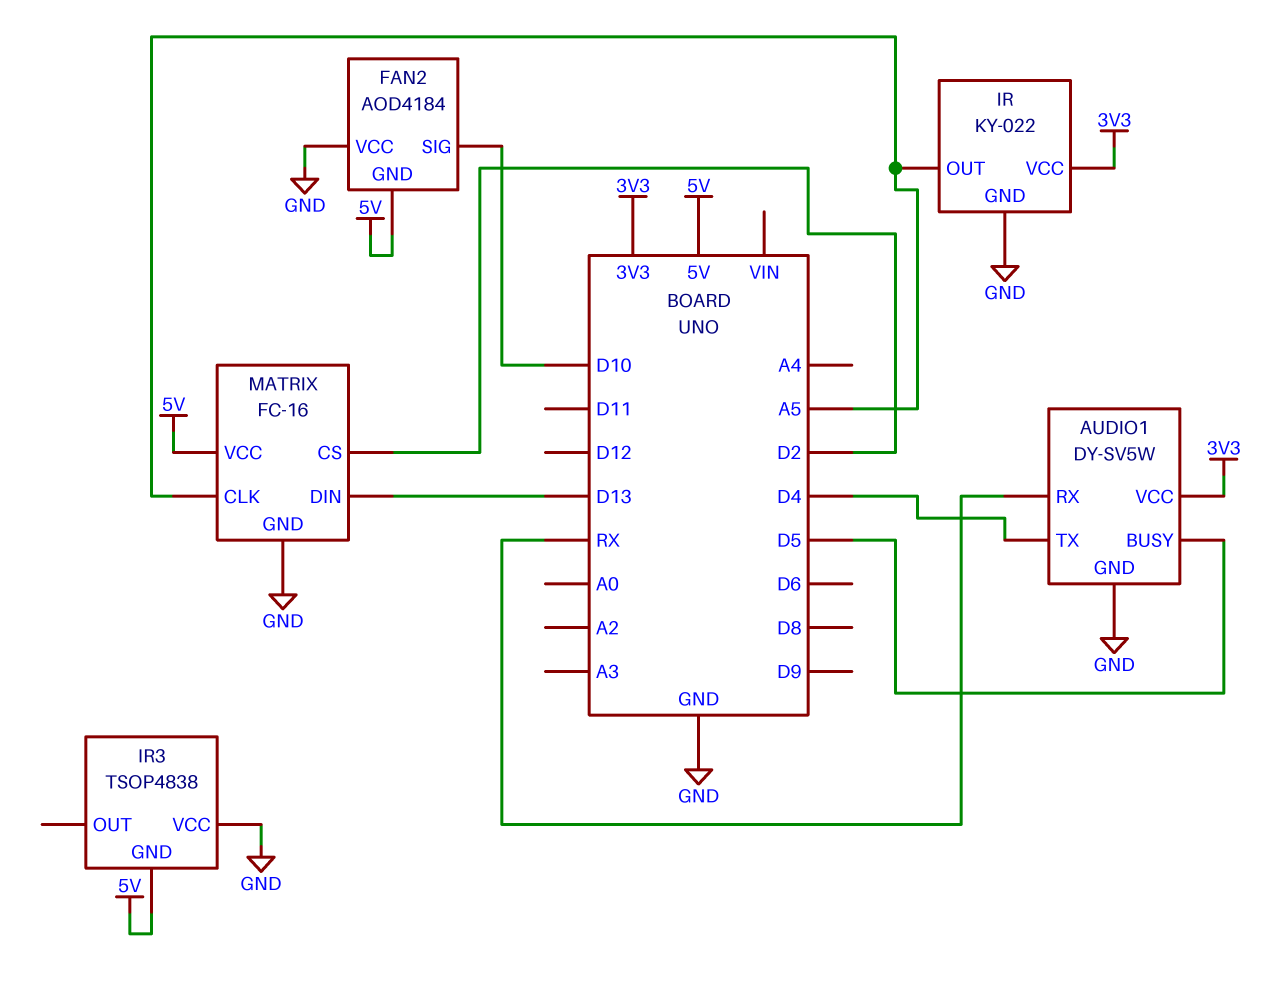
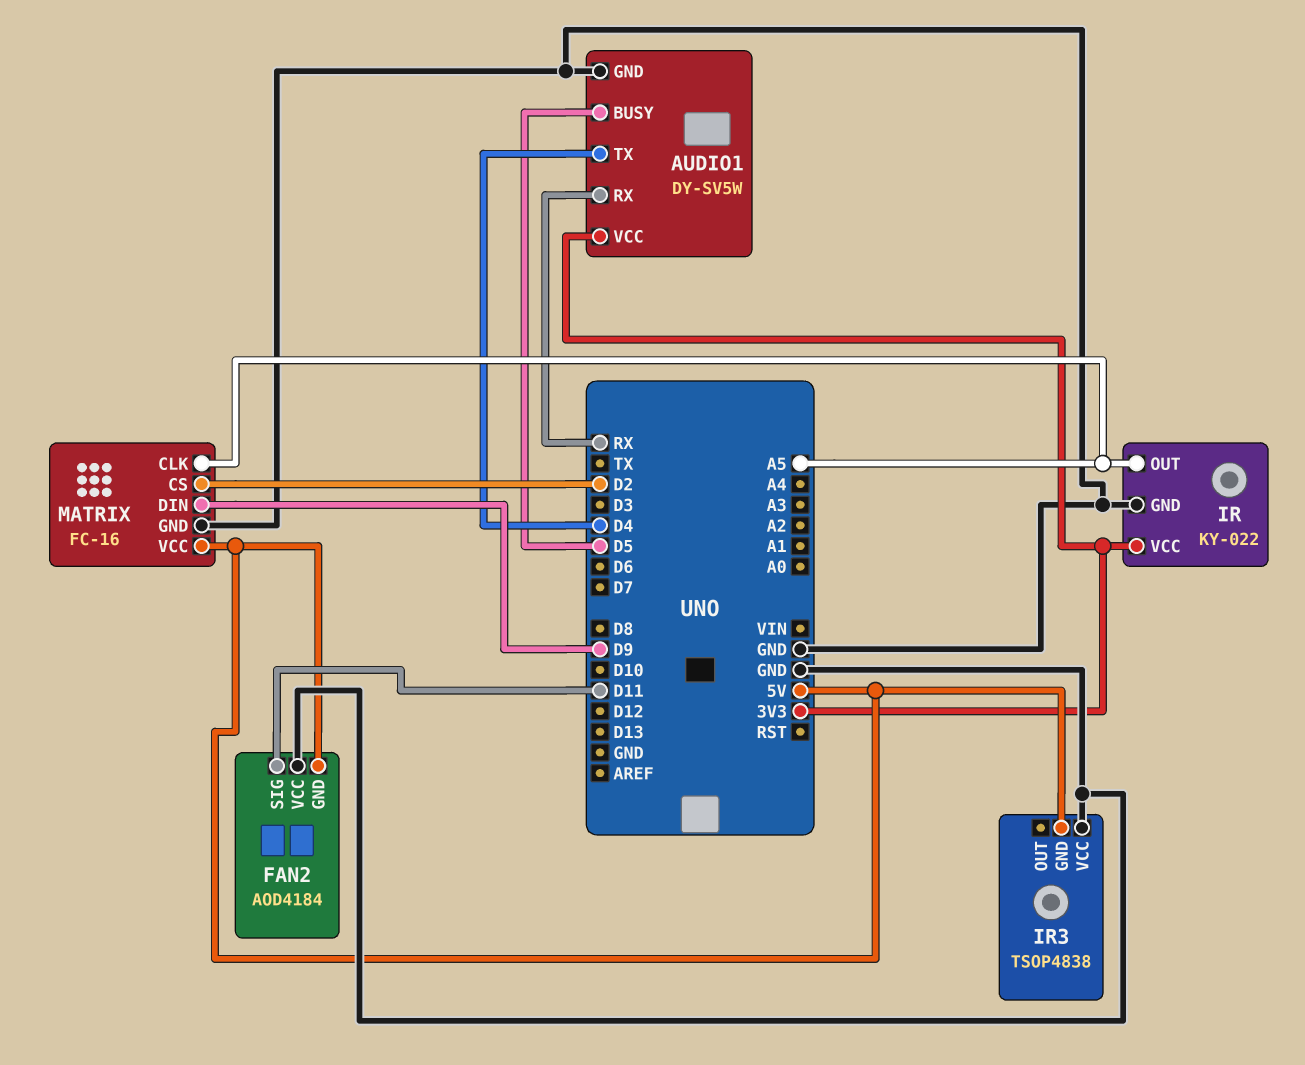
FAN2 pin SIG: D10 -> D11
MATRIX pin DIN: D13 -> D9

